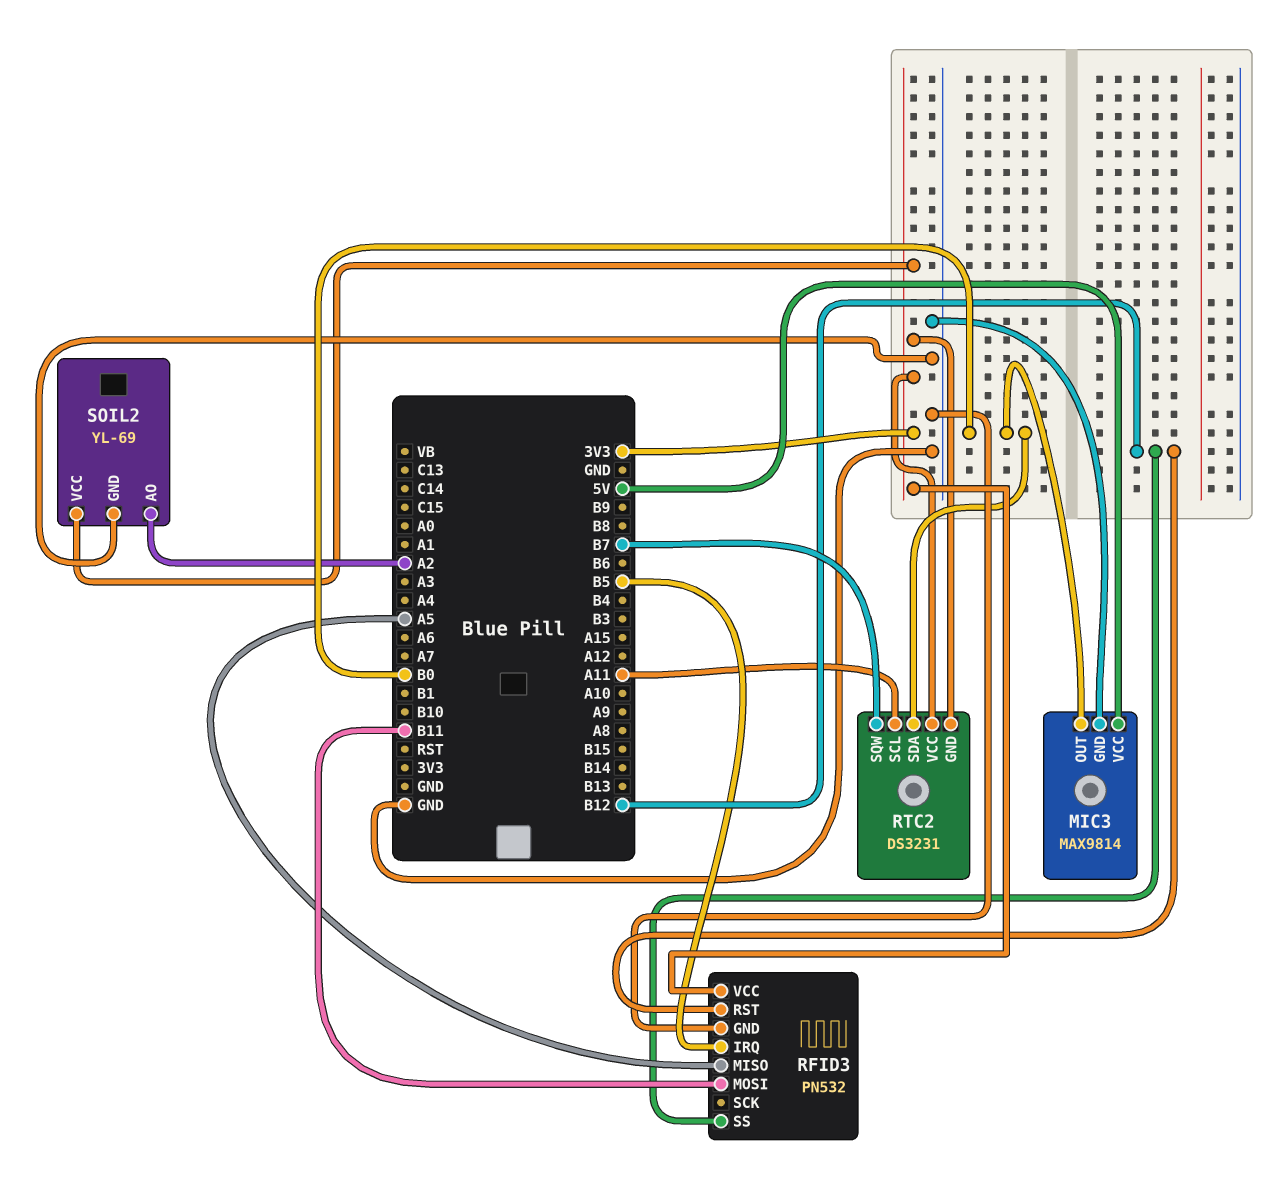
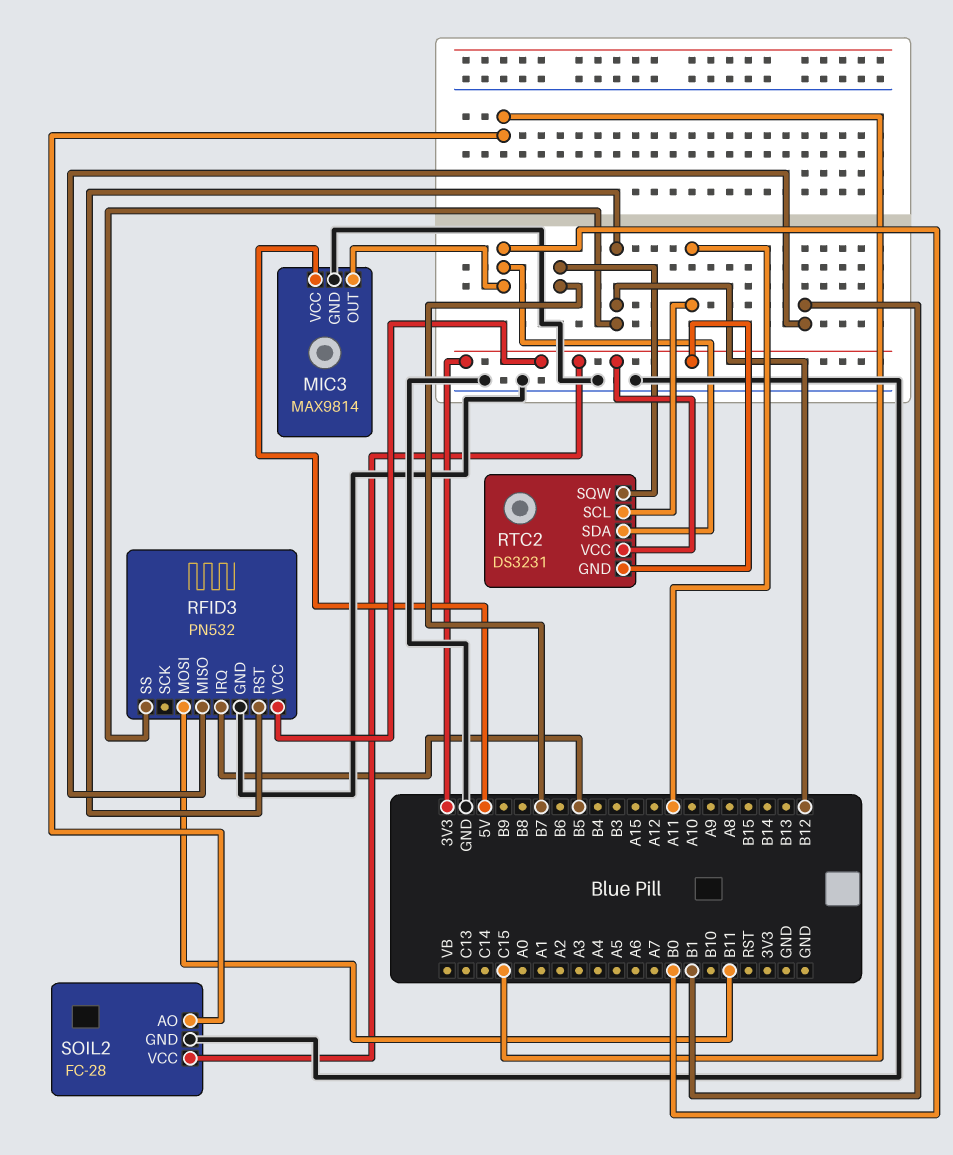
RFID3 pin MISO: A5 -> B1
SOIL2: YL-69 -> FC-28
SOIL2 pin AO: A2 -> C15

